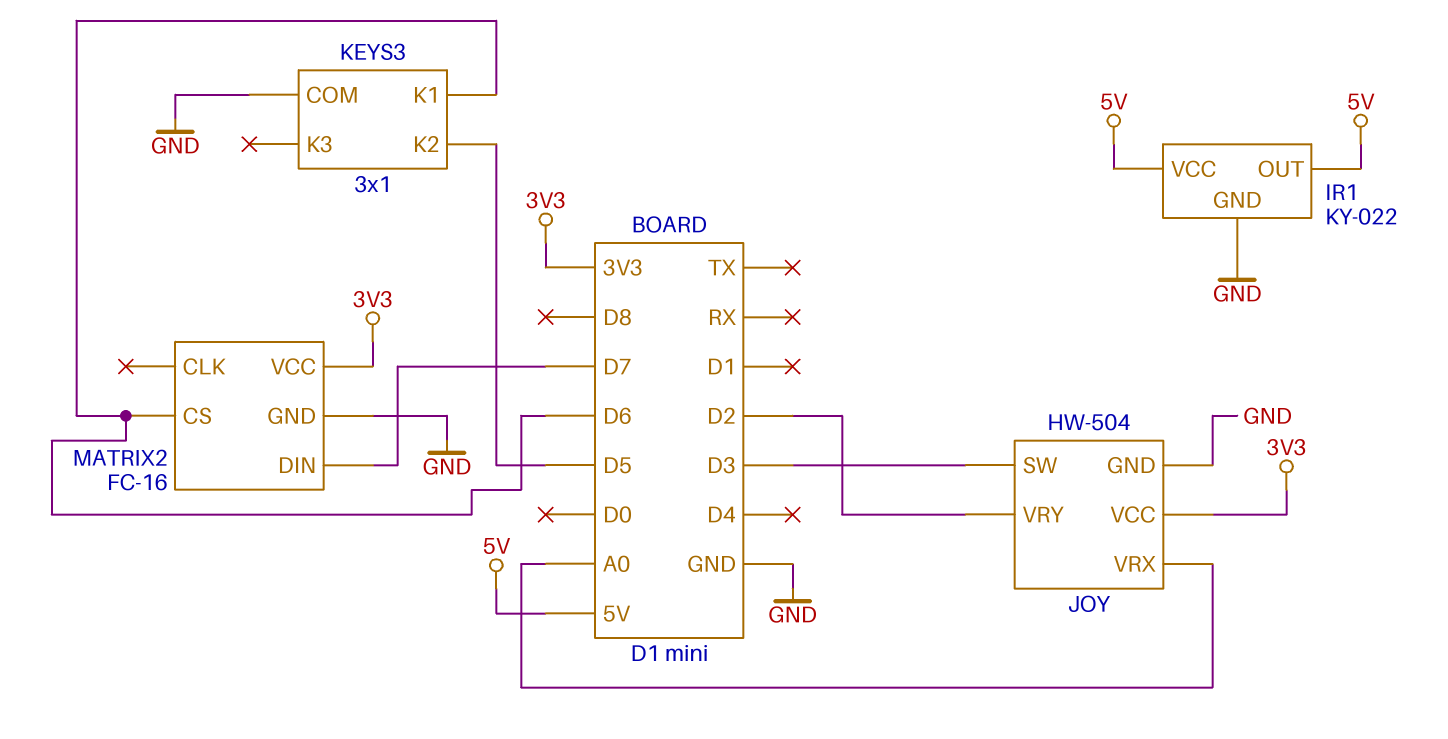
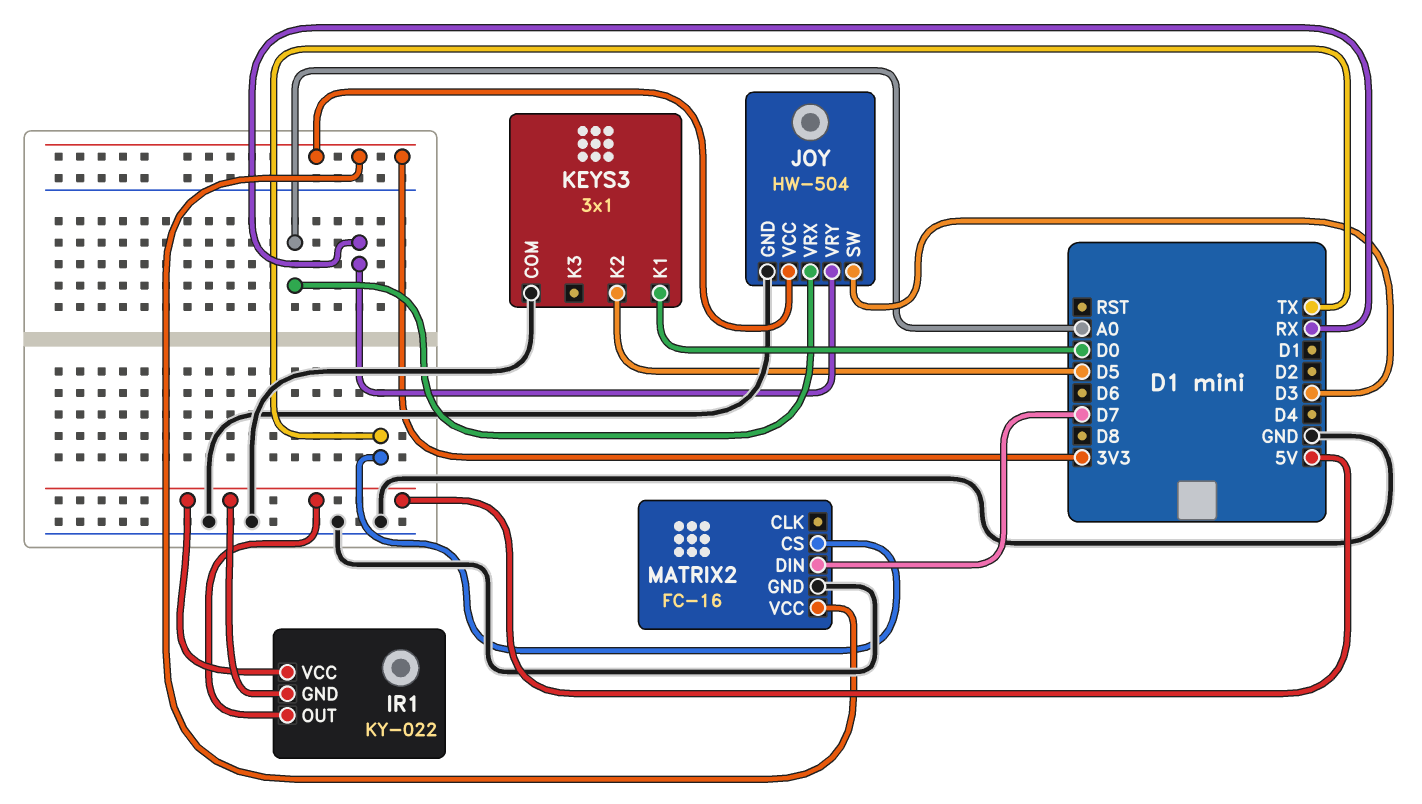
IR1 pin GND: GND -> 5V
JOY pin VRY: D2 -> RX
KEYS3 pin K1: D6 -> D0
MATRIX2 pin CS: D6 -> TX

